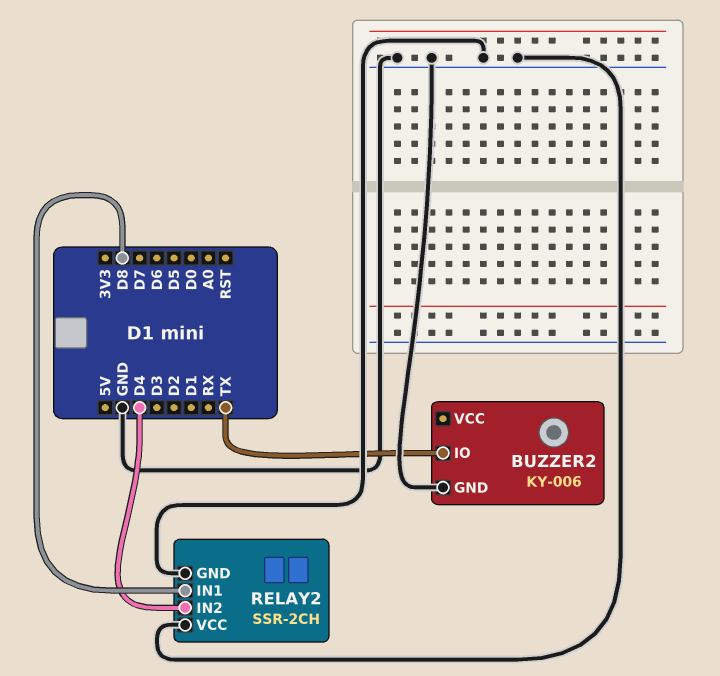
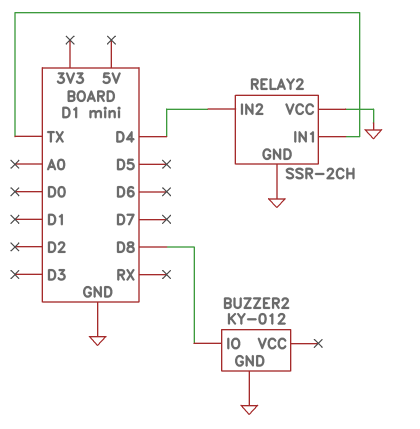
BUZZER2: KY-006 -> KY-012
BUZZER2 pin IO: TX -> D8
RELAY2 pin IN1: D8 -> TX

